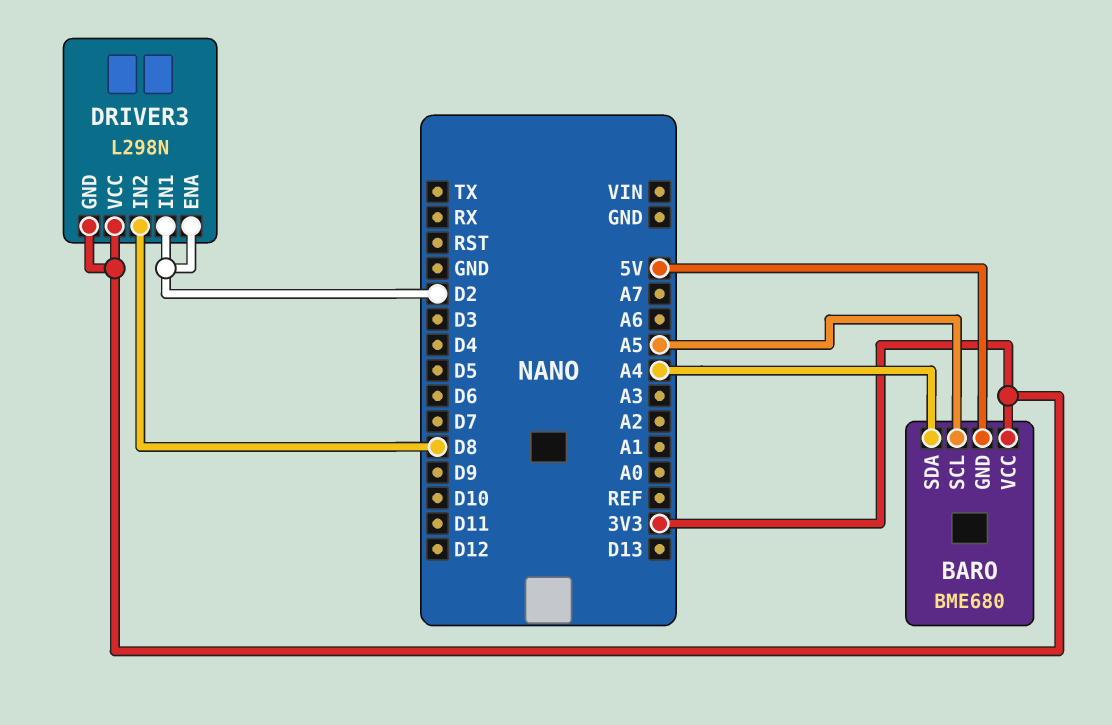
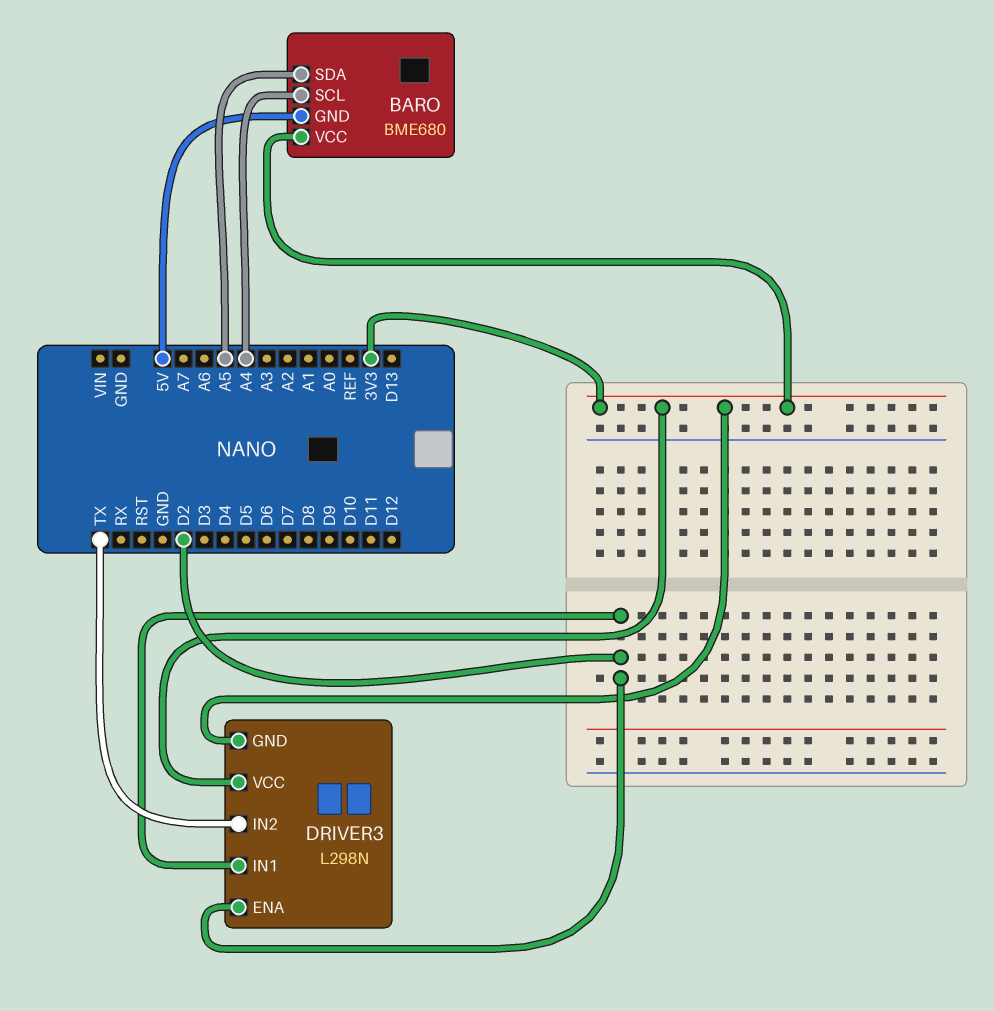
BARO pin SCL: A5 -> A4
BARO pin SDA: A4 -> A5
DRIVER3 pin IN2: D8 -> TX

